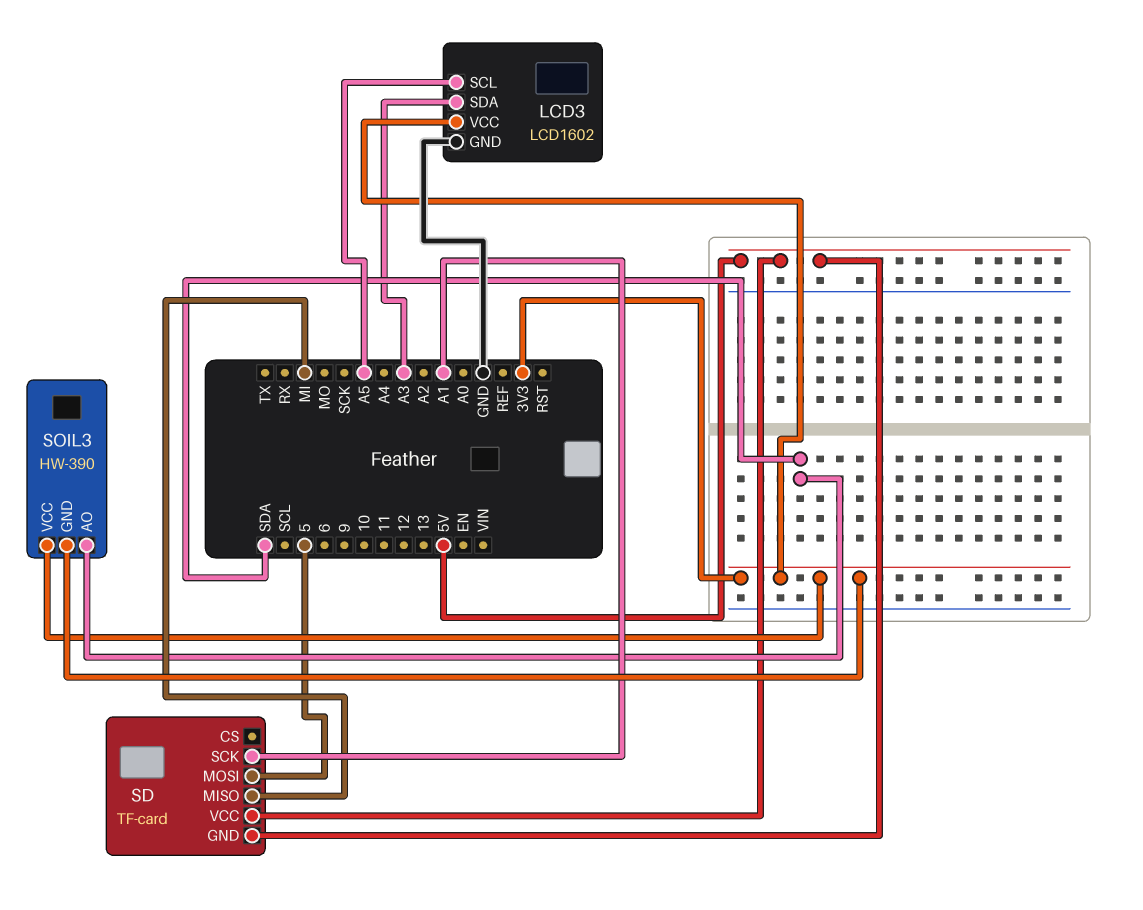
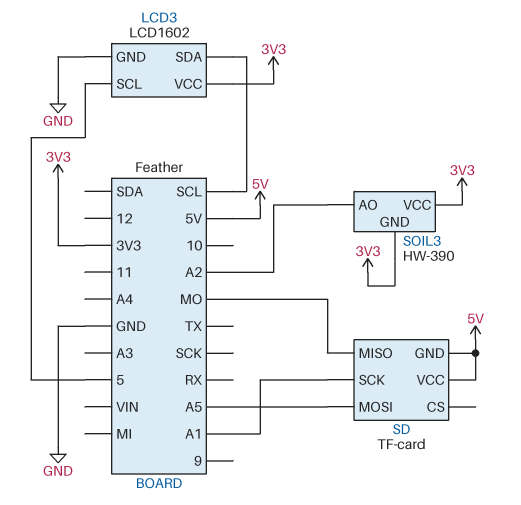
LCD3 pin SCL: A5 -> 5
LCD3 pin SDA: A3 -> SCL
SD pin MISO: MI -> MO
SD pin MOSI: 5 -> A5
SOIL3 pin AO: SDA -> A2

